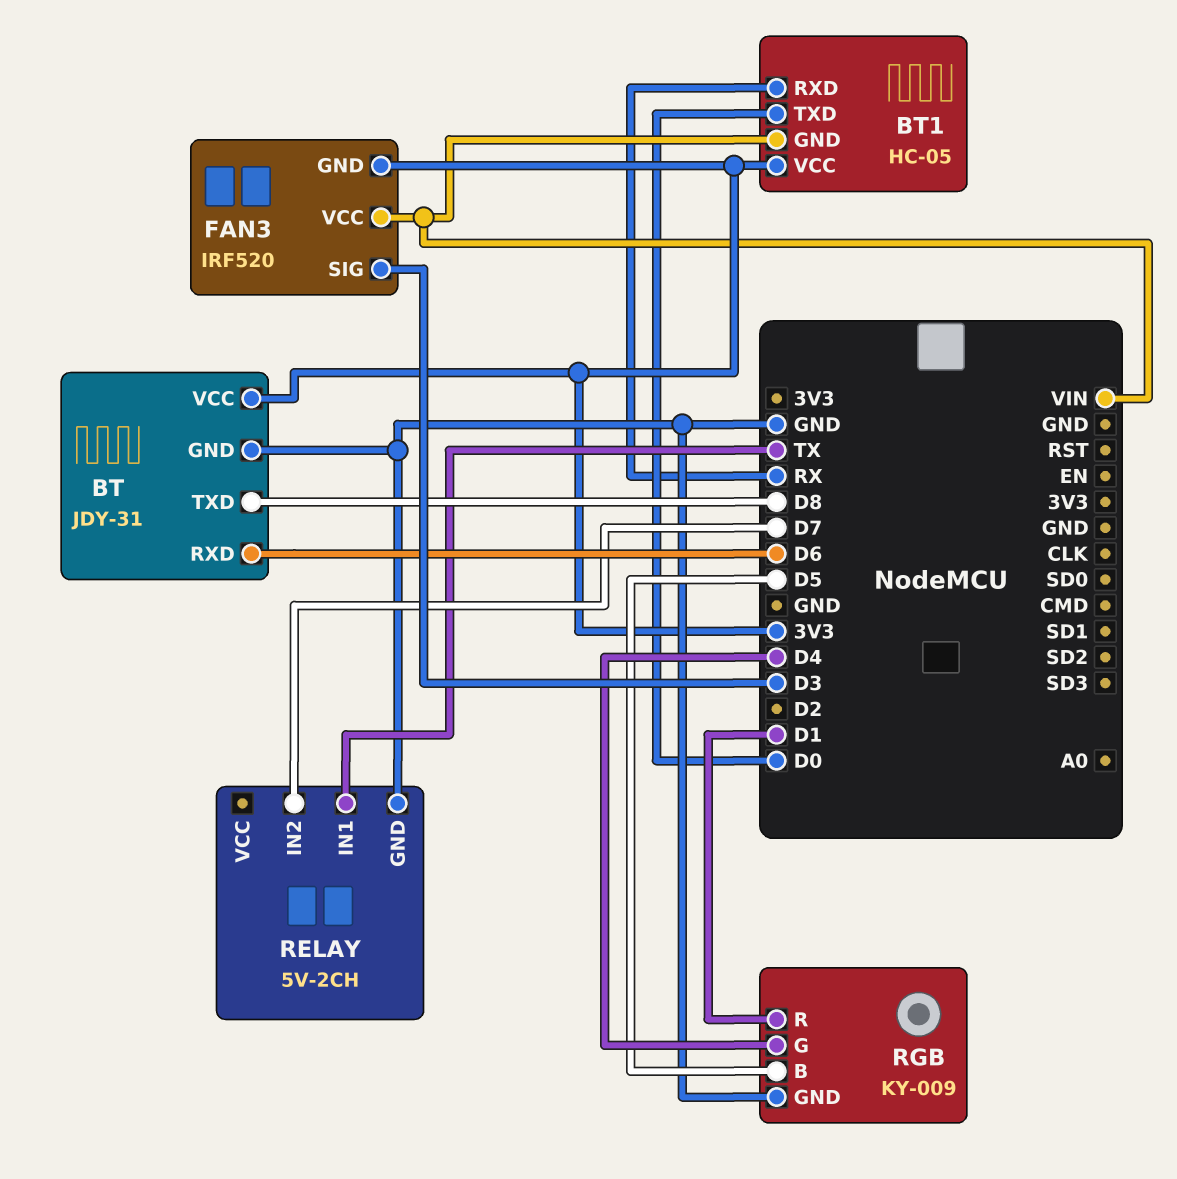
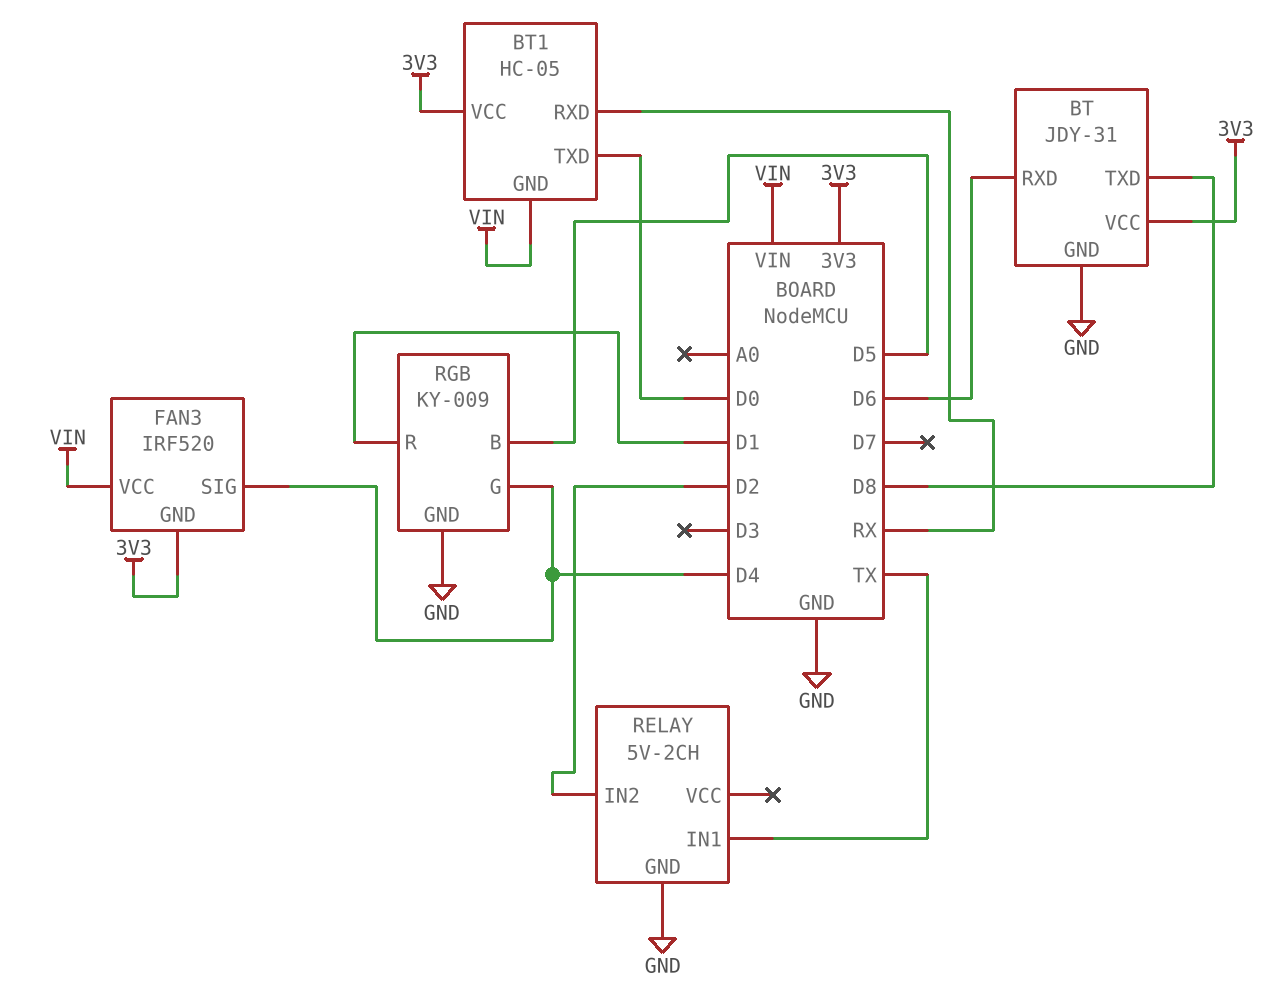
FAN3 pin SIG: D3 -> D4
RELAY pin IN2: D7 -> D2

